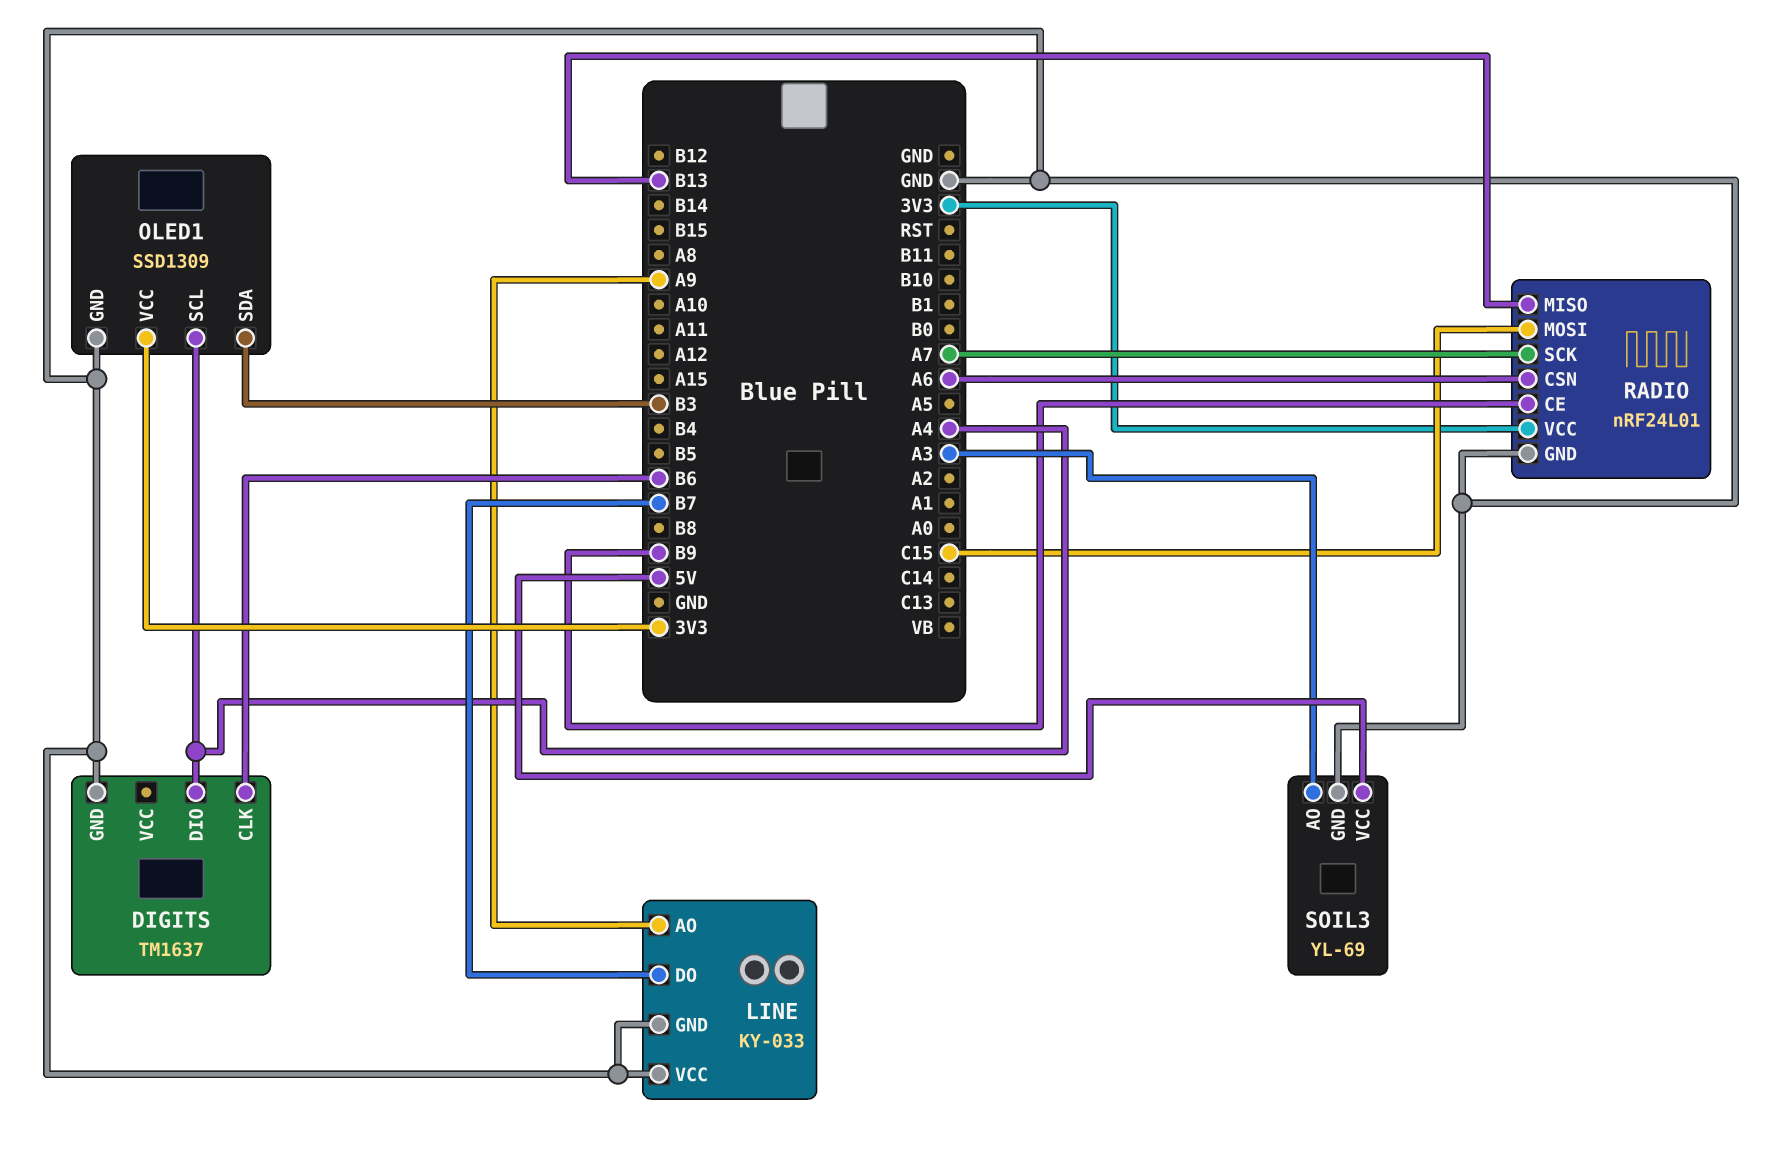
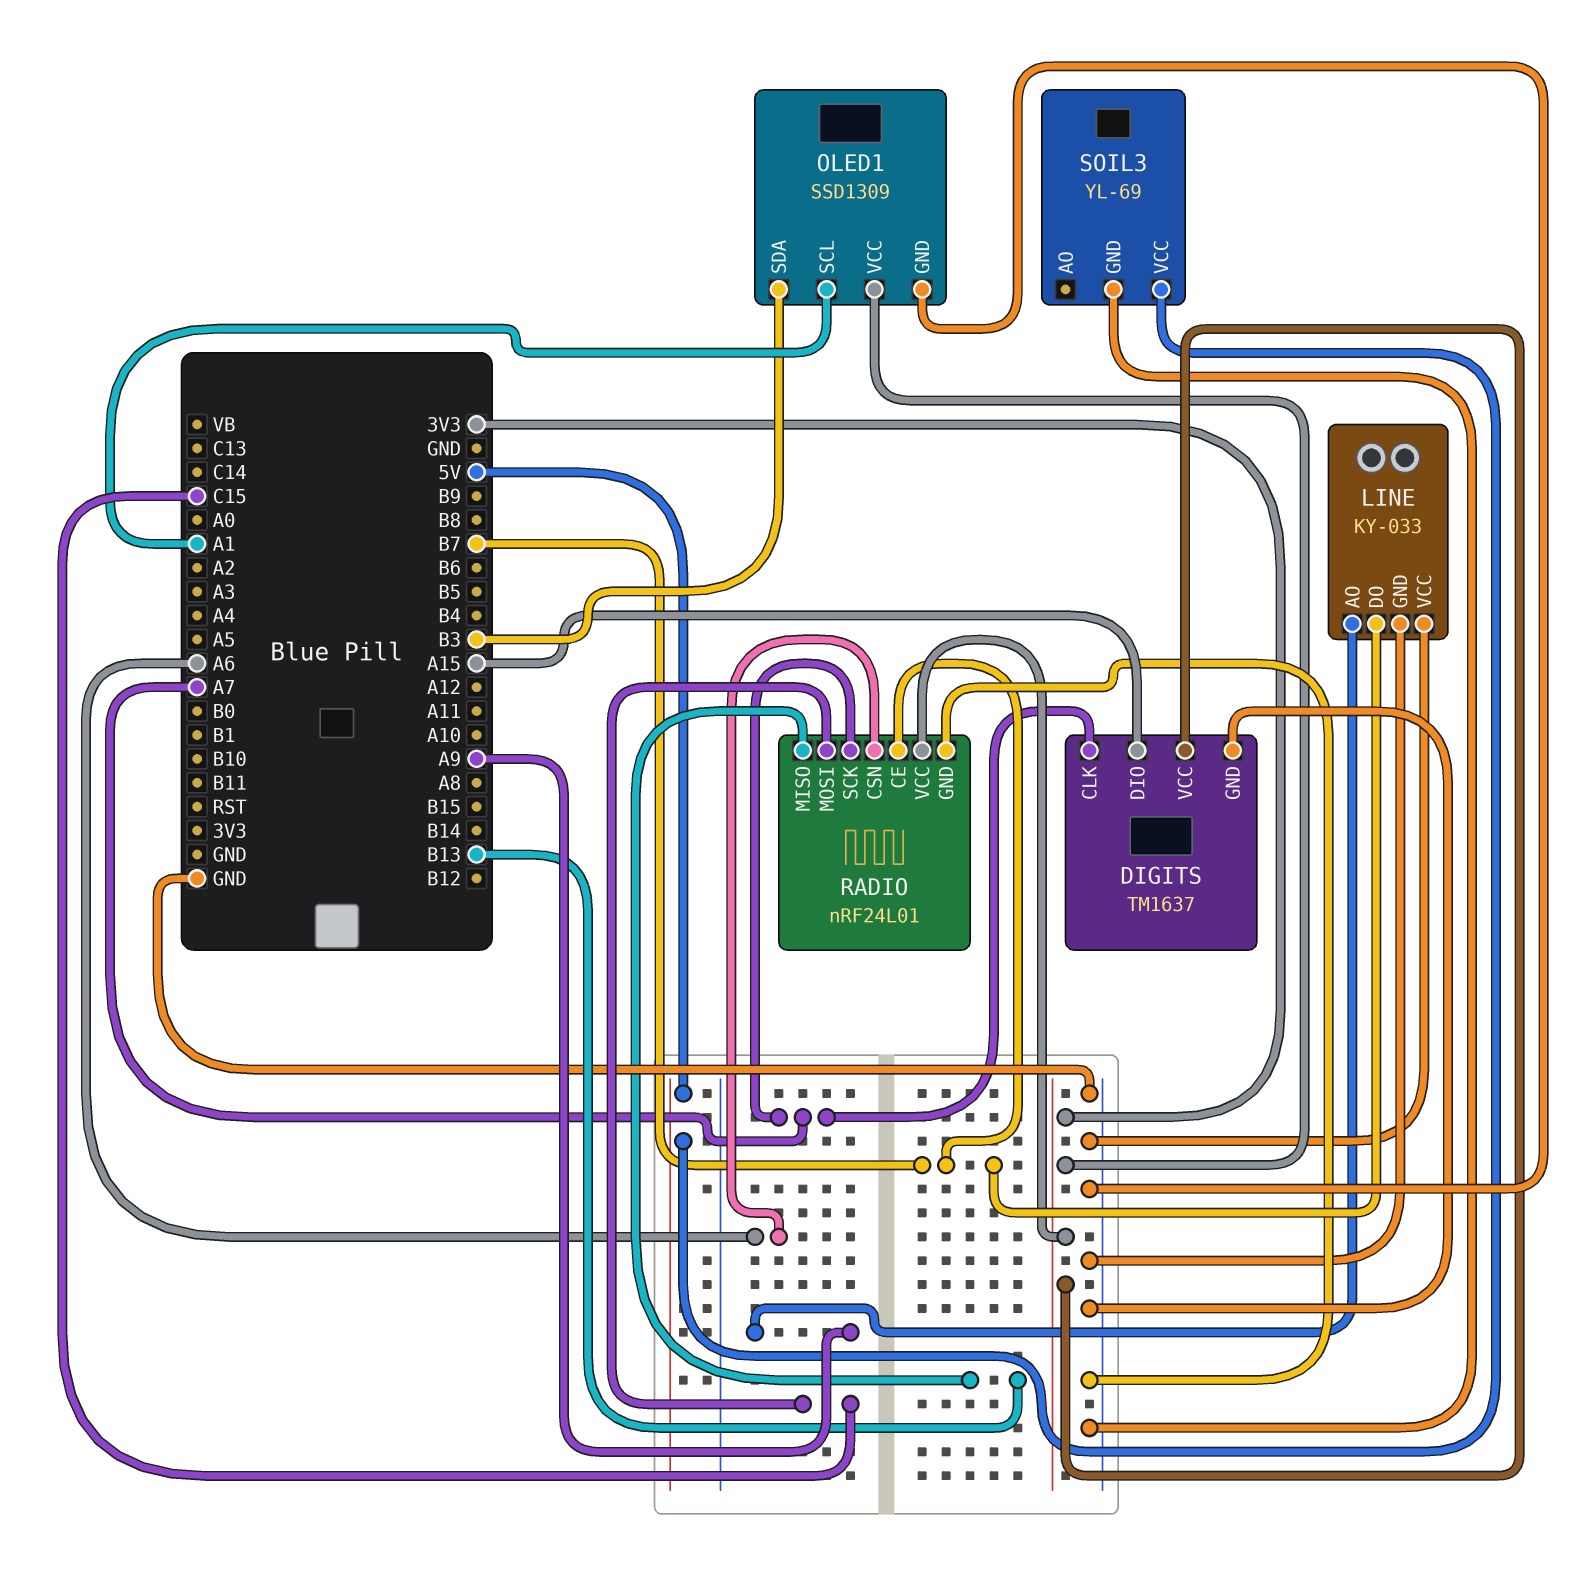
DIGITS pin CLK: B6 -> A7
DIGITS pin DIO: A4 -> A15
DIGITS pin VCC: none -> 3V3
OLED1 pin SCL: A4 -> A1
RADIO pin CE: B9 -> B7
SOIL3 pin AO: A3 -> none

